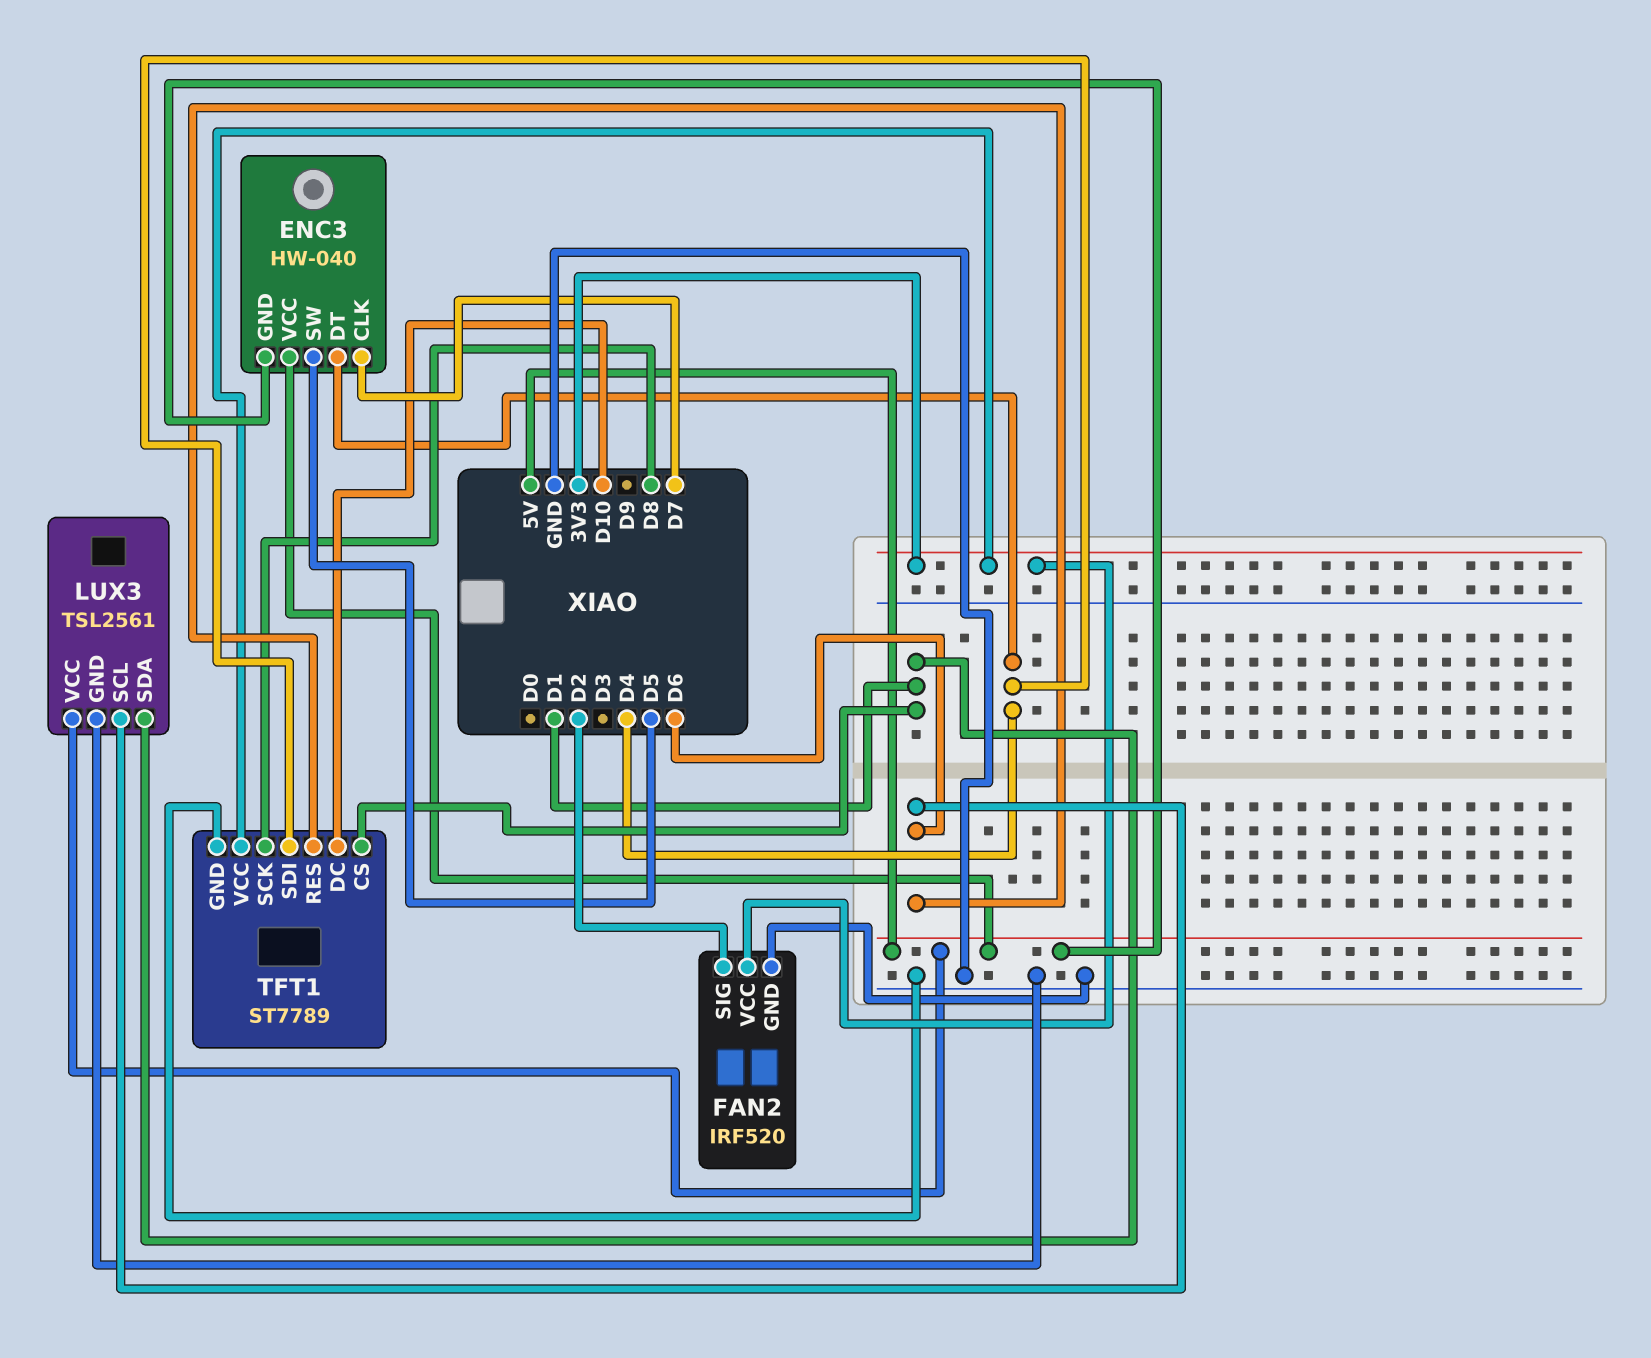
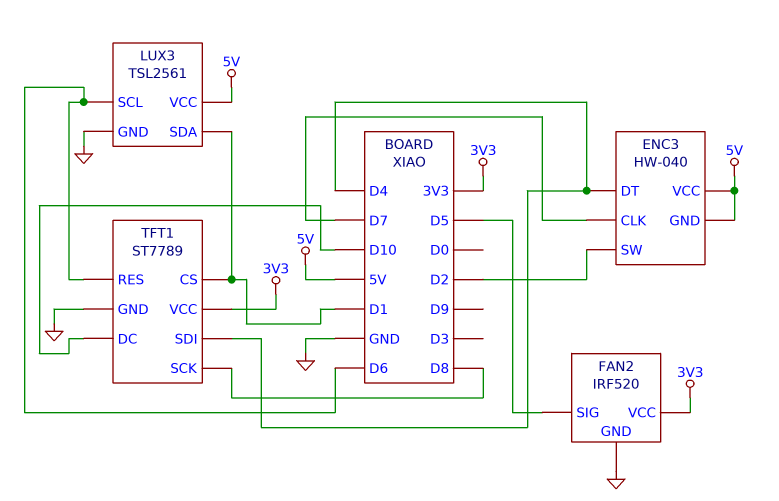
ENC3 pin SW: D5 -> D2
FAN2 pin SIG: D2 -> D5

